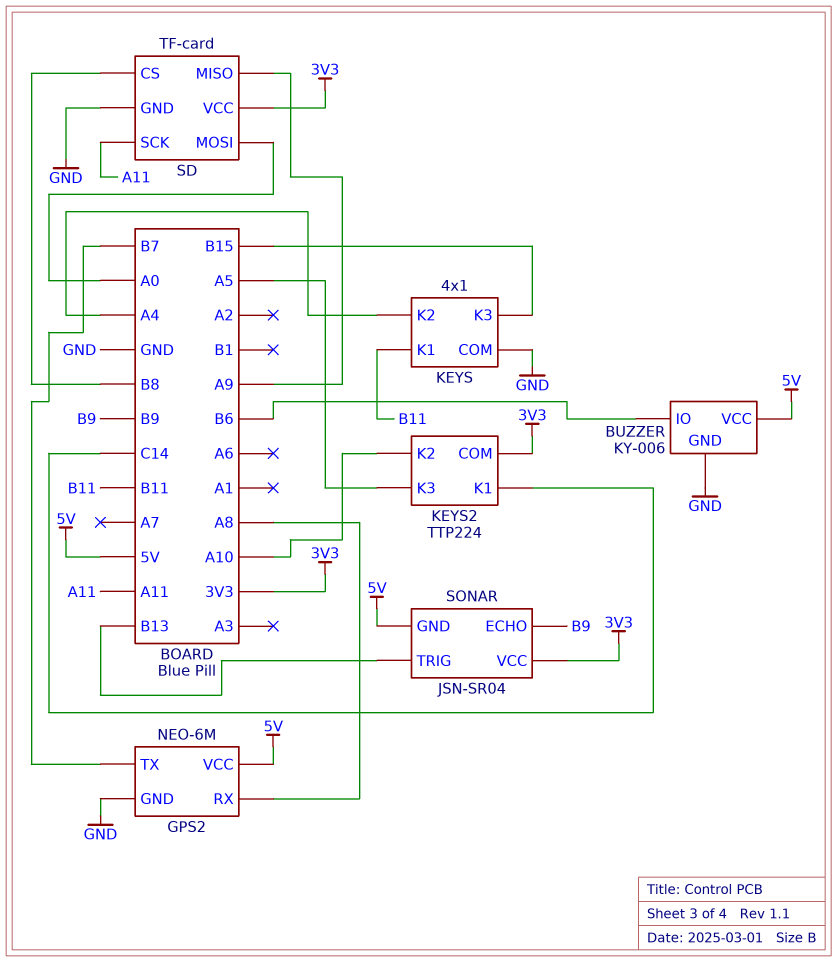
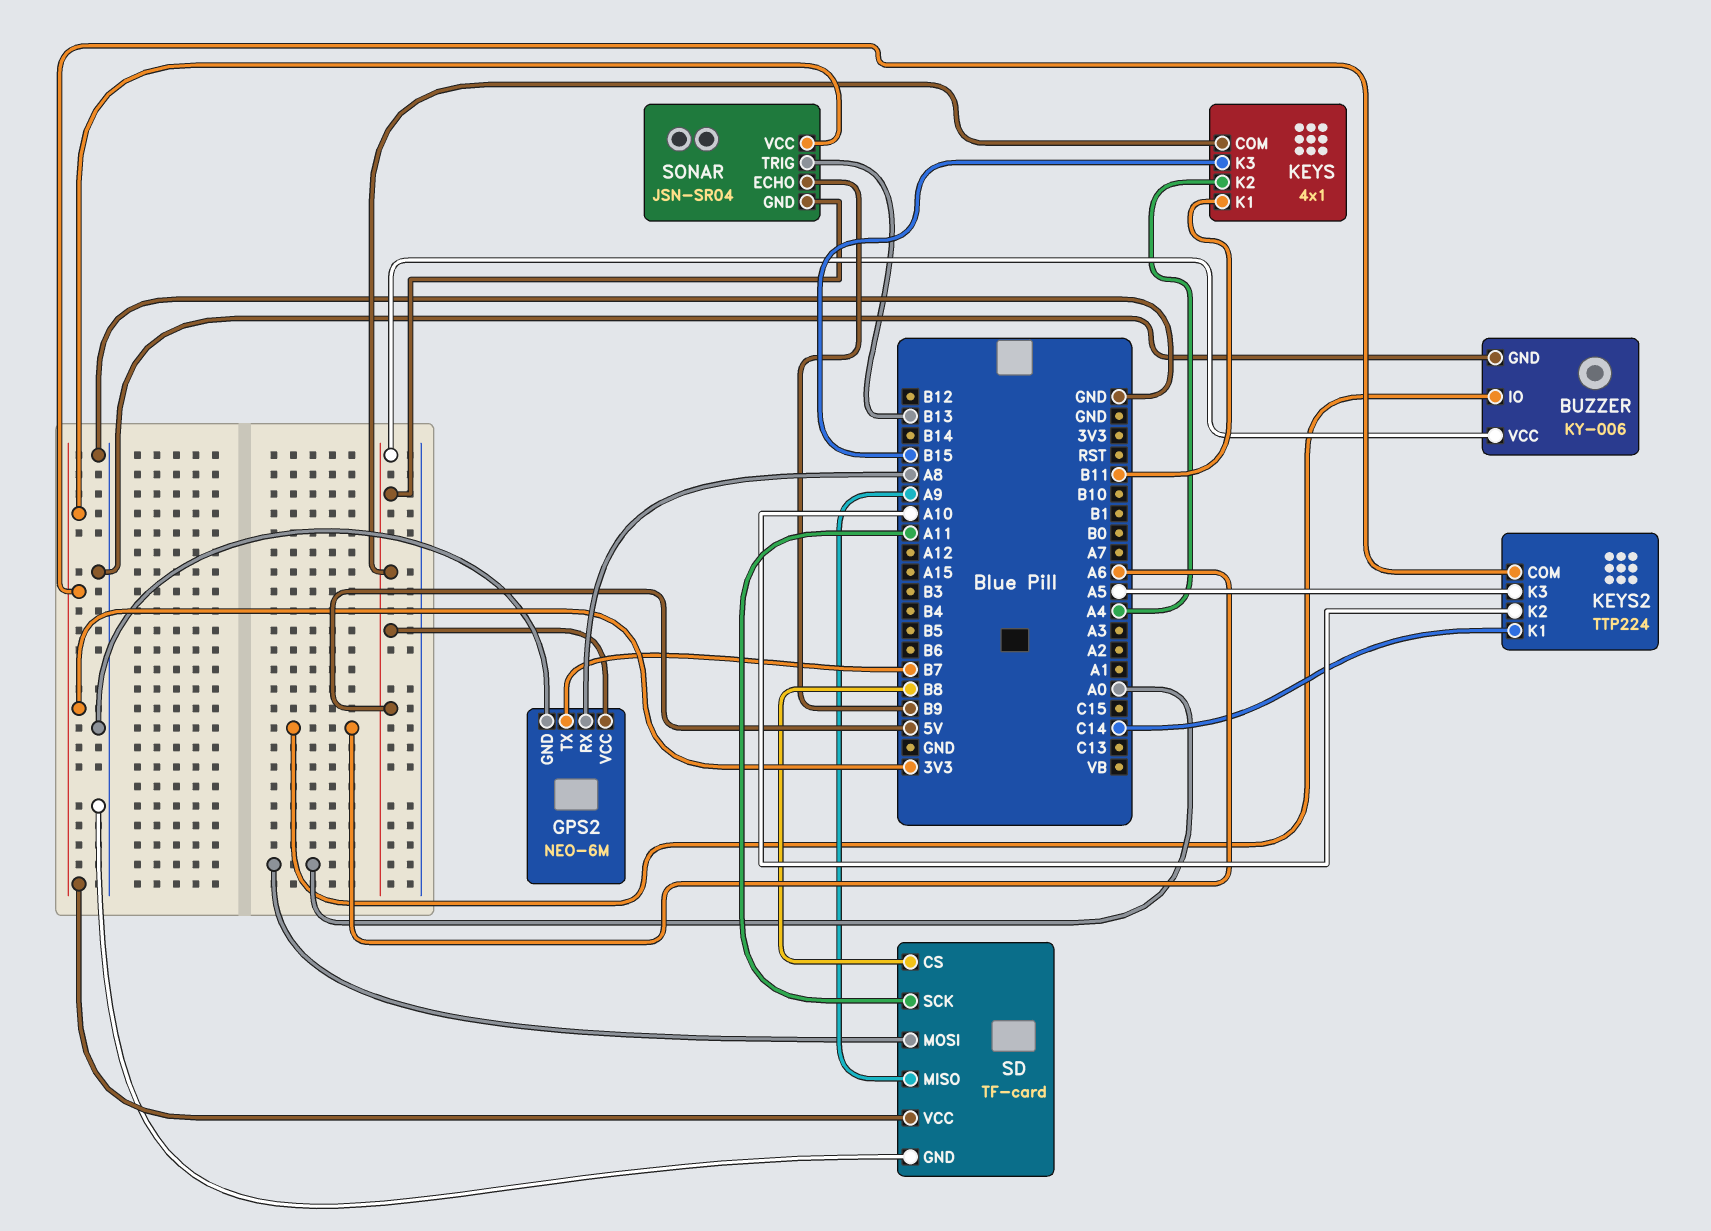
BUZZER pin IO: B6 -> A6
KEYS pin COM: GND -> 5V

